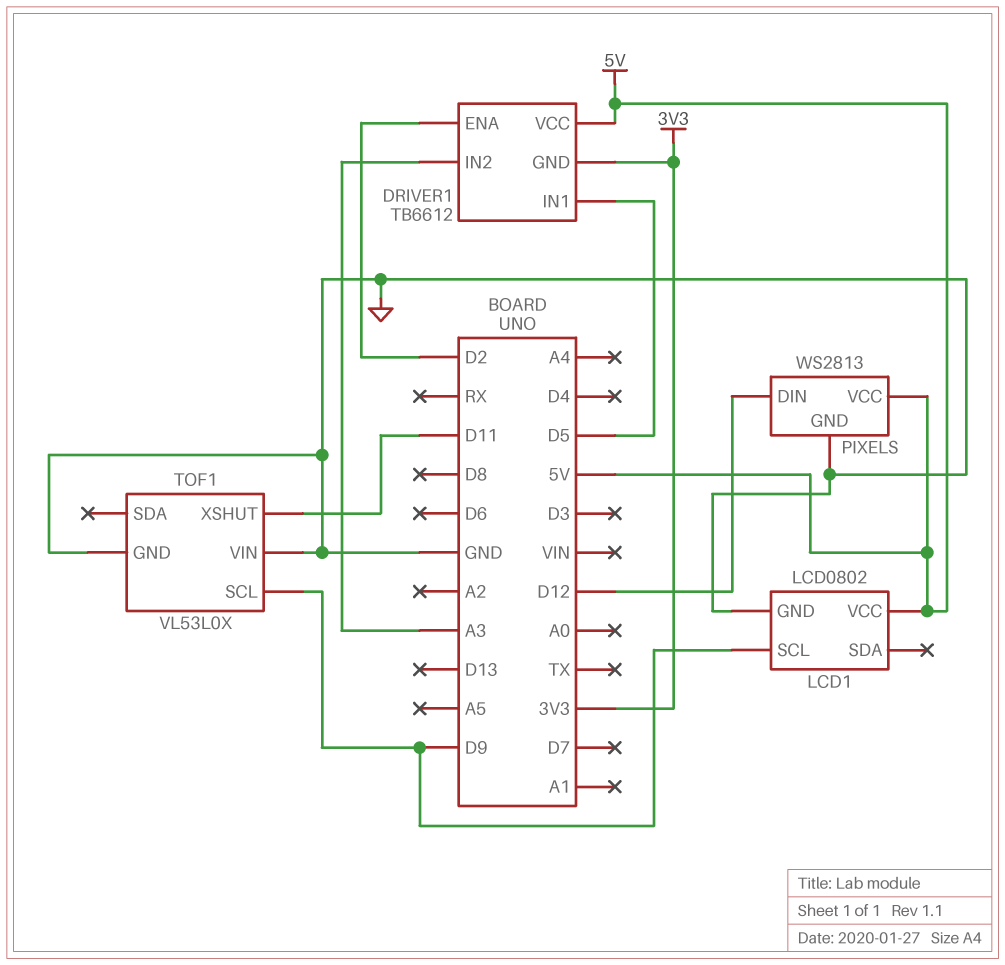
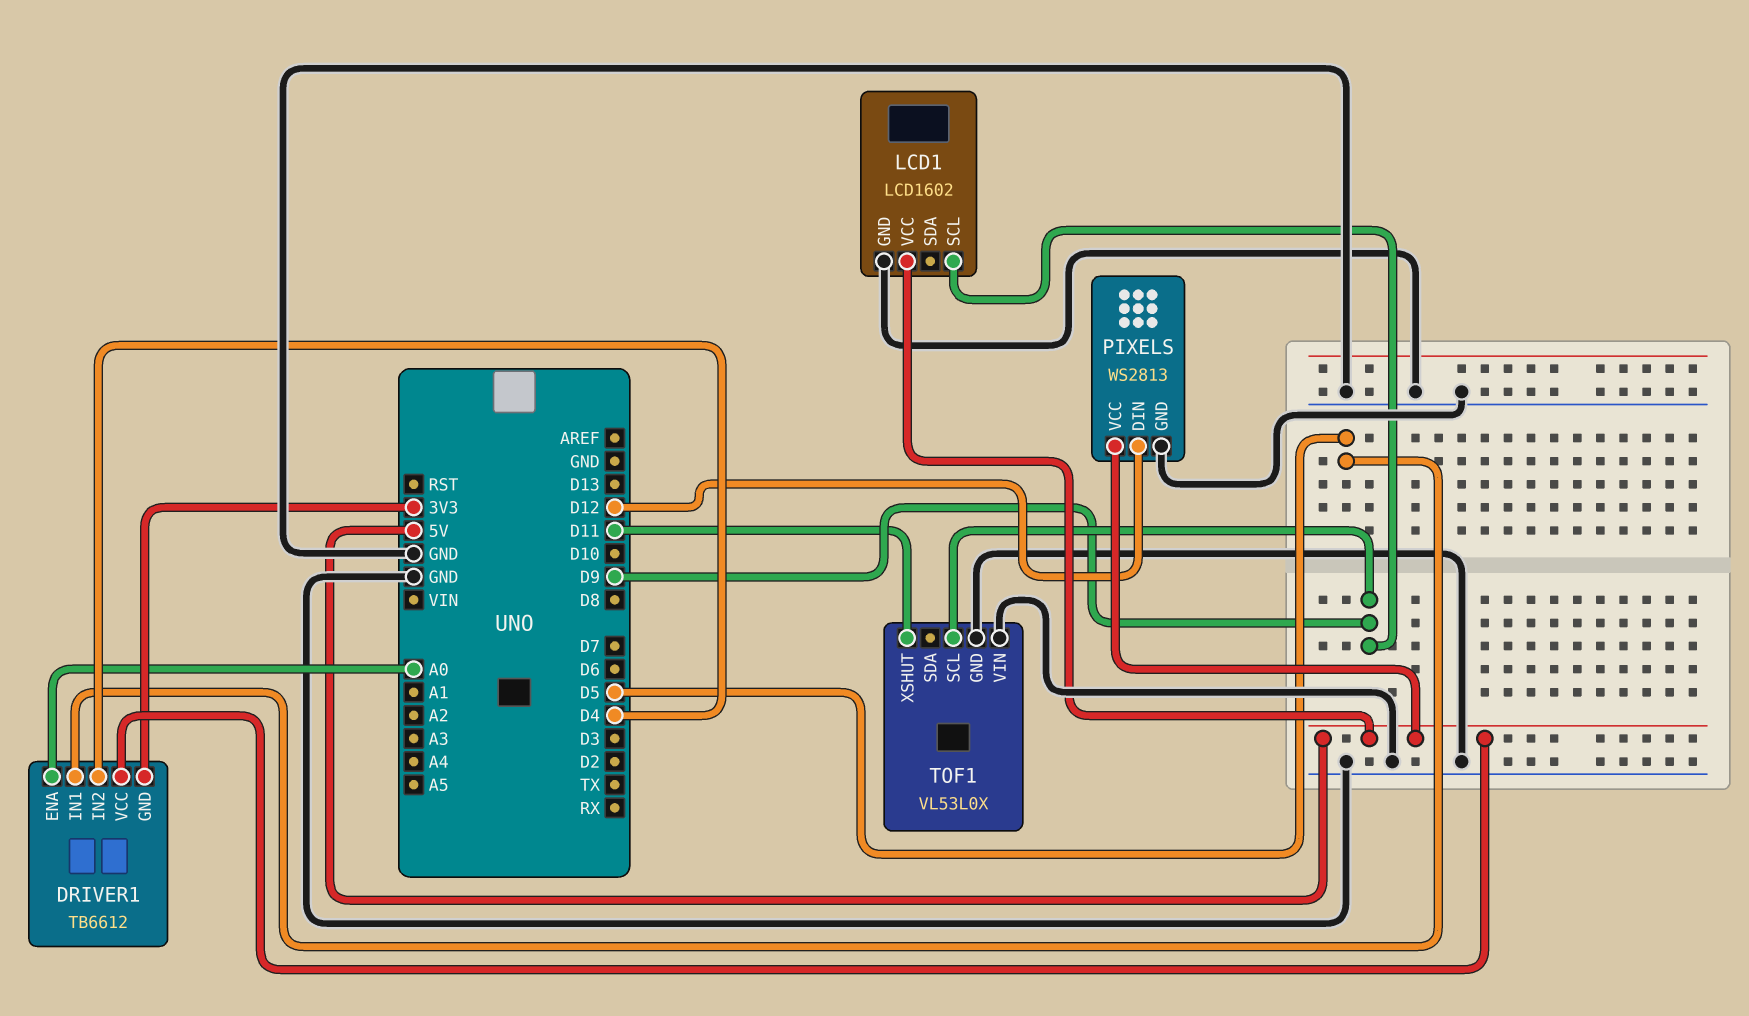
DRIVER1 pin ENA: D2 -> A0
DRIVER1 pin IN2: A3 -> D4
LCD1: LCD0802 -> LCD1602

